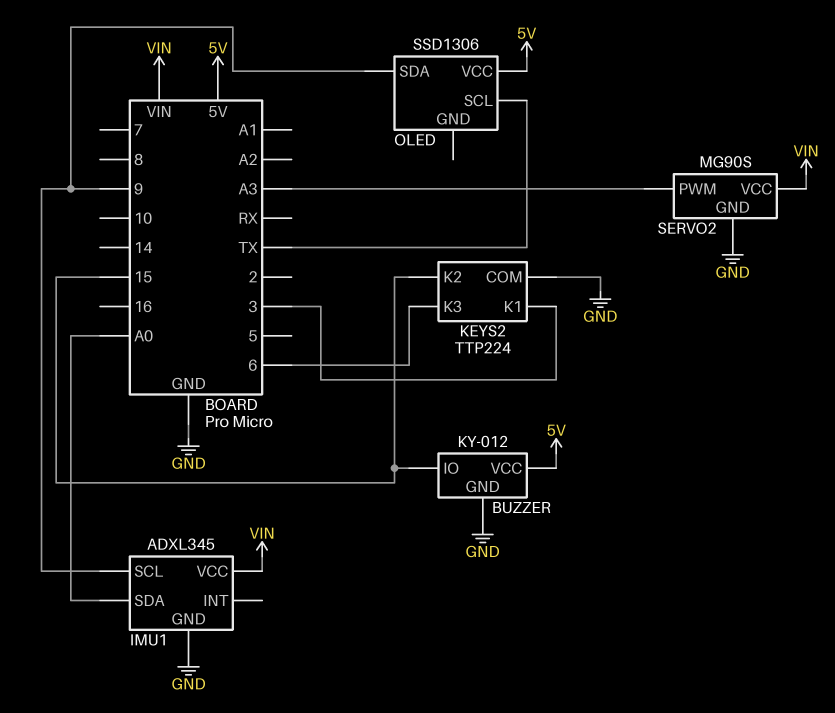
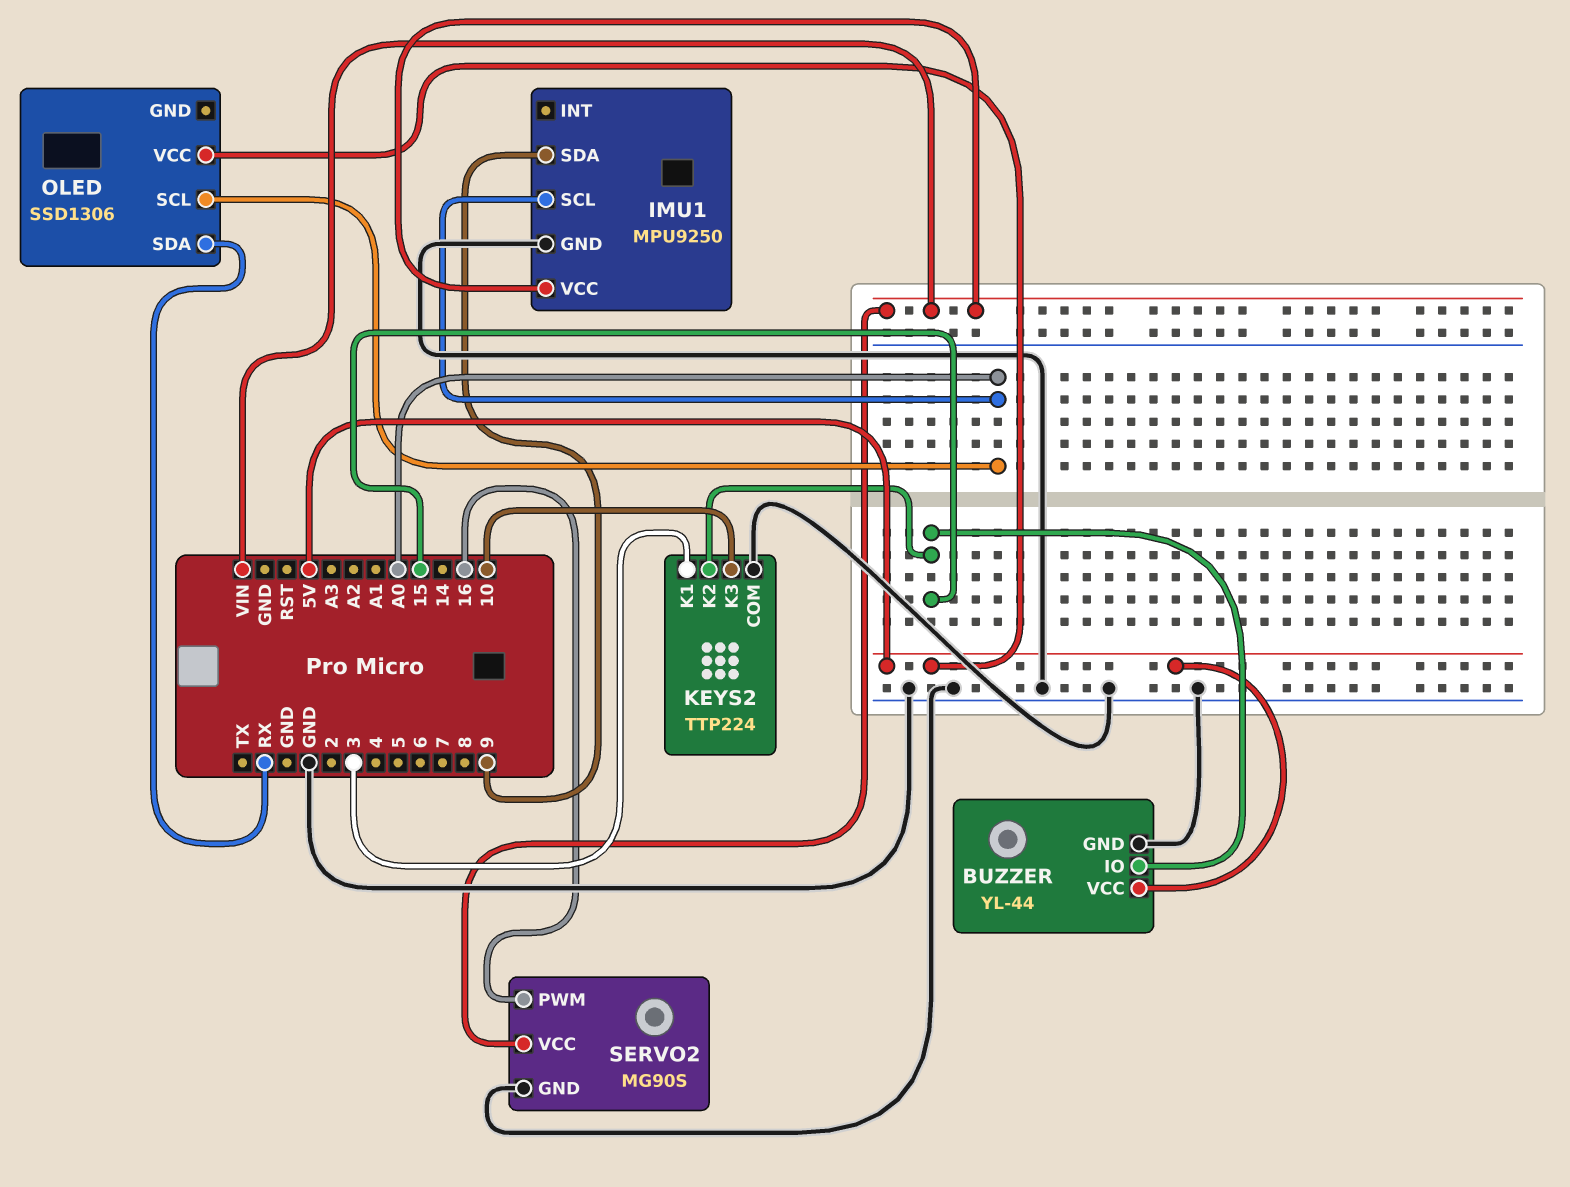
BUZZER: KY-012 -> YL-44
IMU1: ADXL345 -> MPU9250
IMU1 pin SCL: 9 -> A0
IMU1 pin SDA: A0 -> 9
KEYS2 pin K3: 6 -> 10
OLED pin SCL: TX -> A0
OLED pin SDA: 9 -> RX
SERVO2 pin PWM: A3 -> 16

